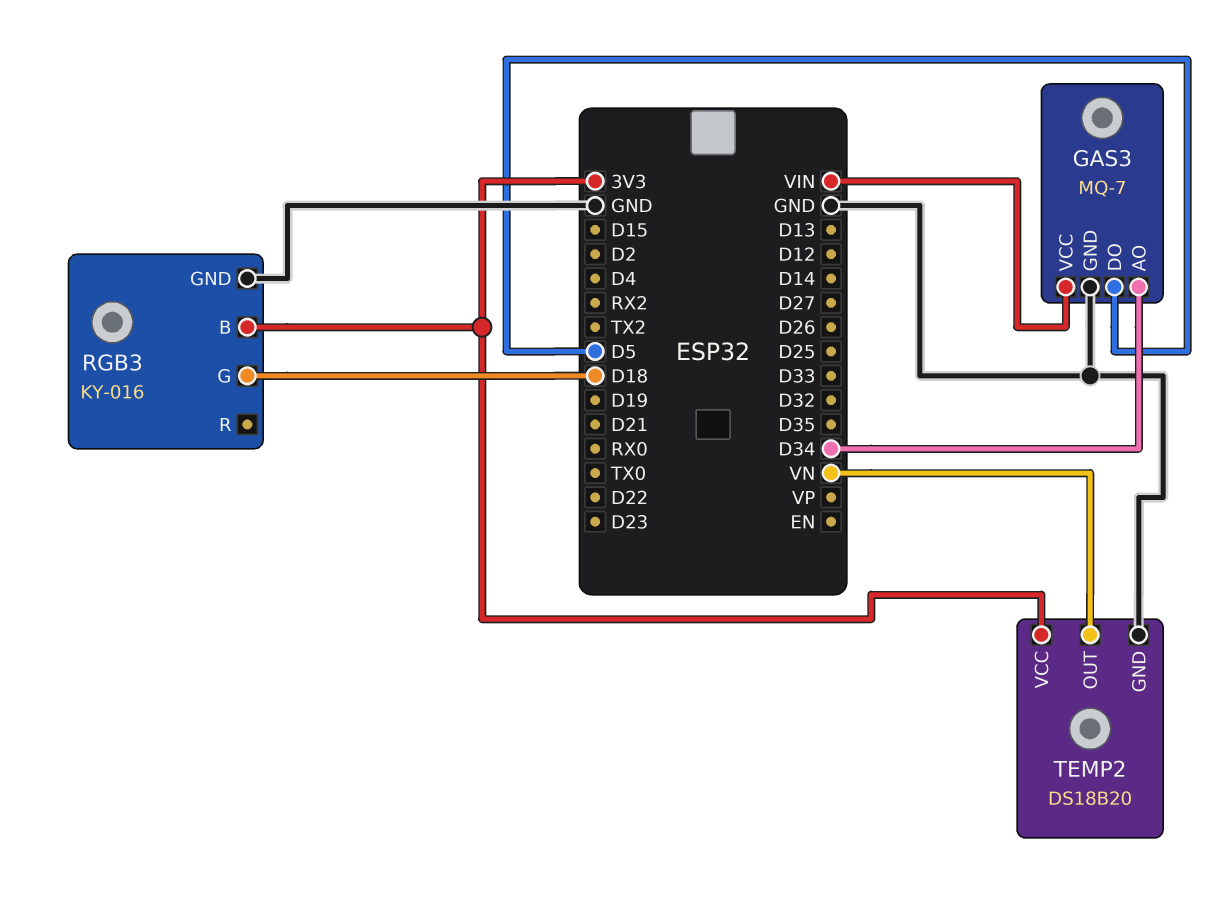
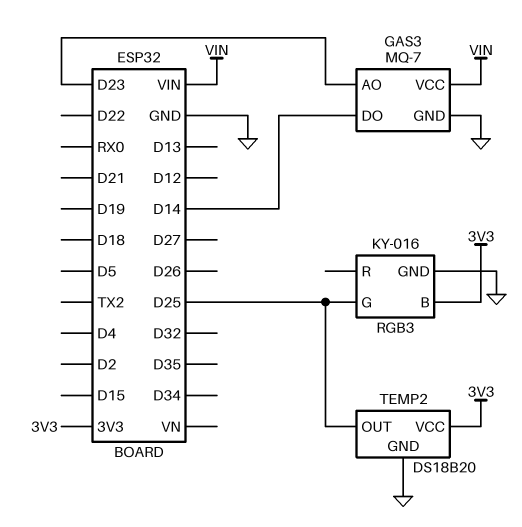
GAS3 pin AO: D34 -> D23
GAS3 pin DO: D5 -> D14
RGB3 pin G: D18 -> D25
TEMP2 pin OUT: VN -> D25

